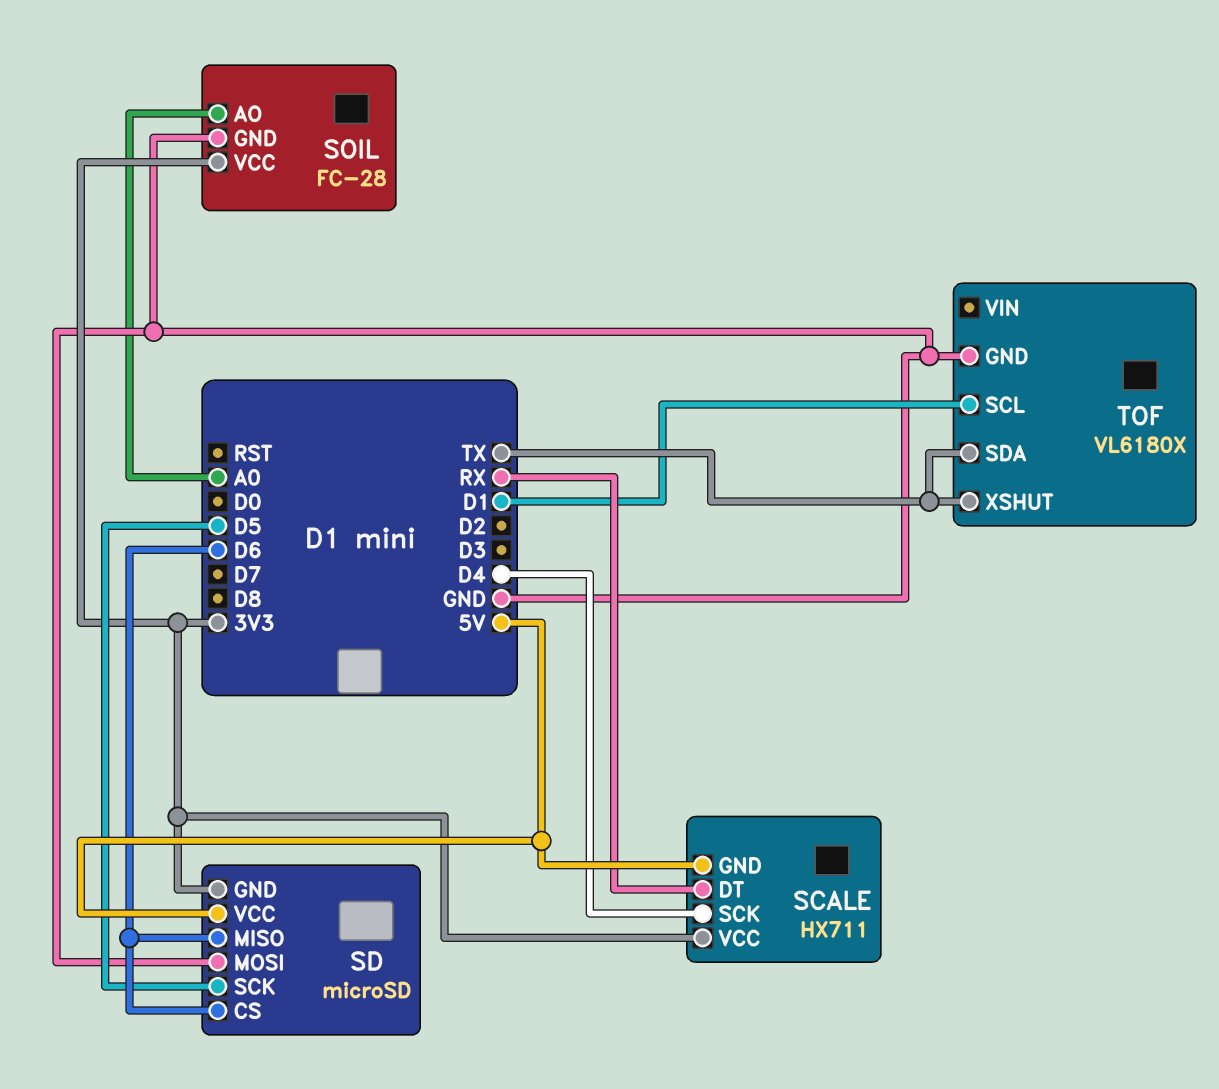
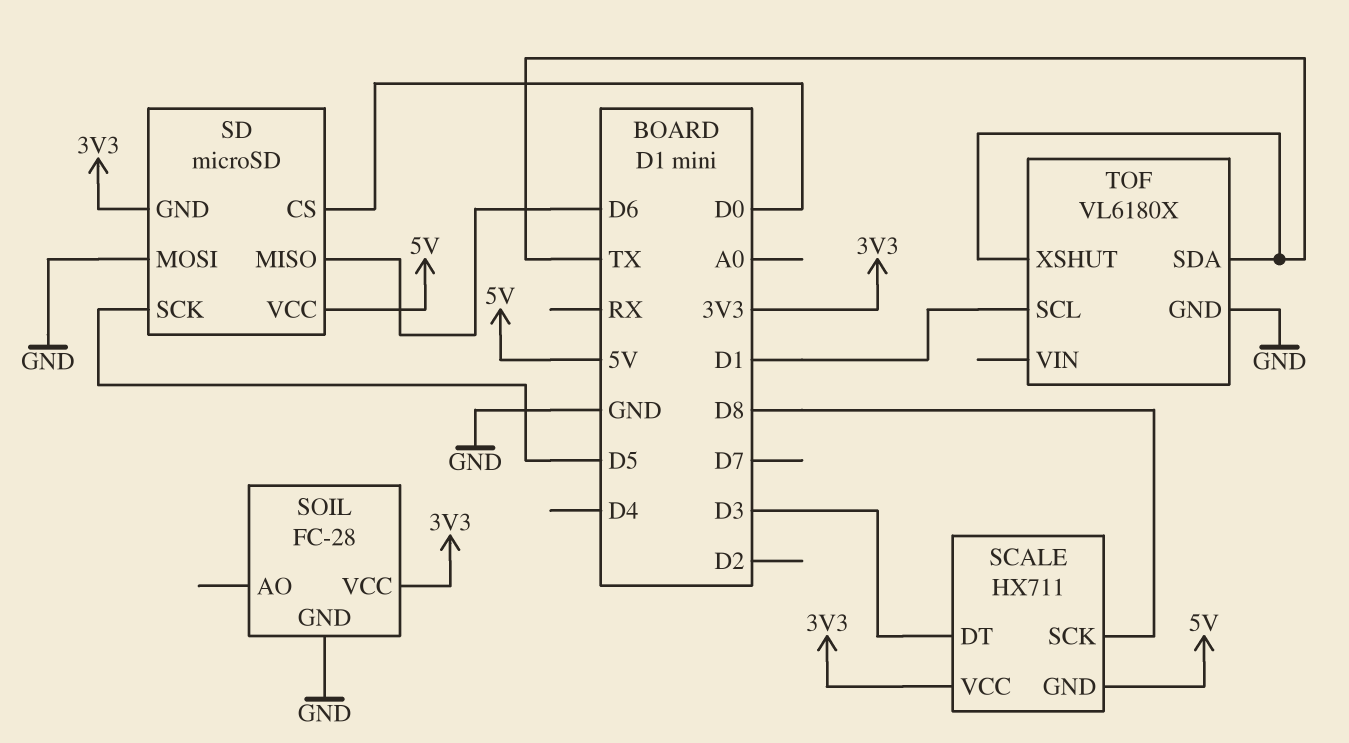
SCALE pin DT: RX -> D3
SCALE pin SCK: D4 -> D8
SD pin CS: D6 -> D0
SOIL pin AO: A0 -> none

